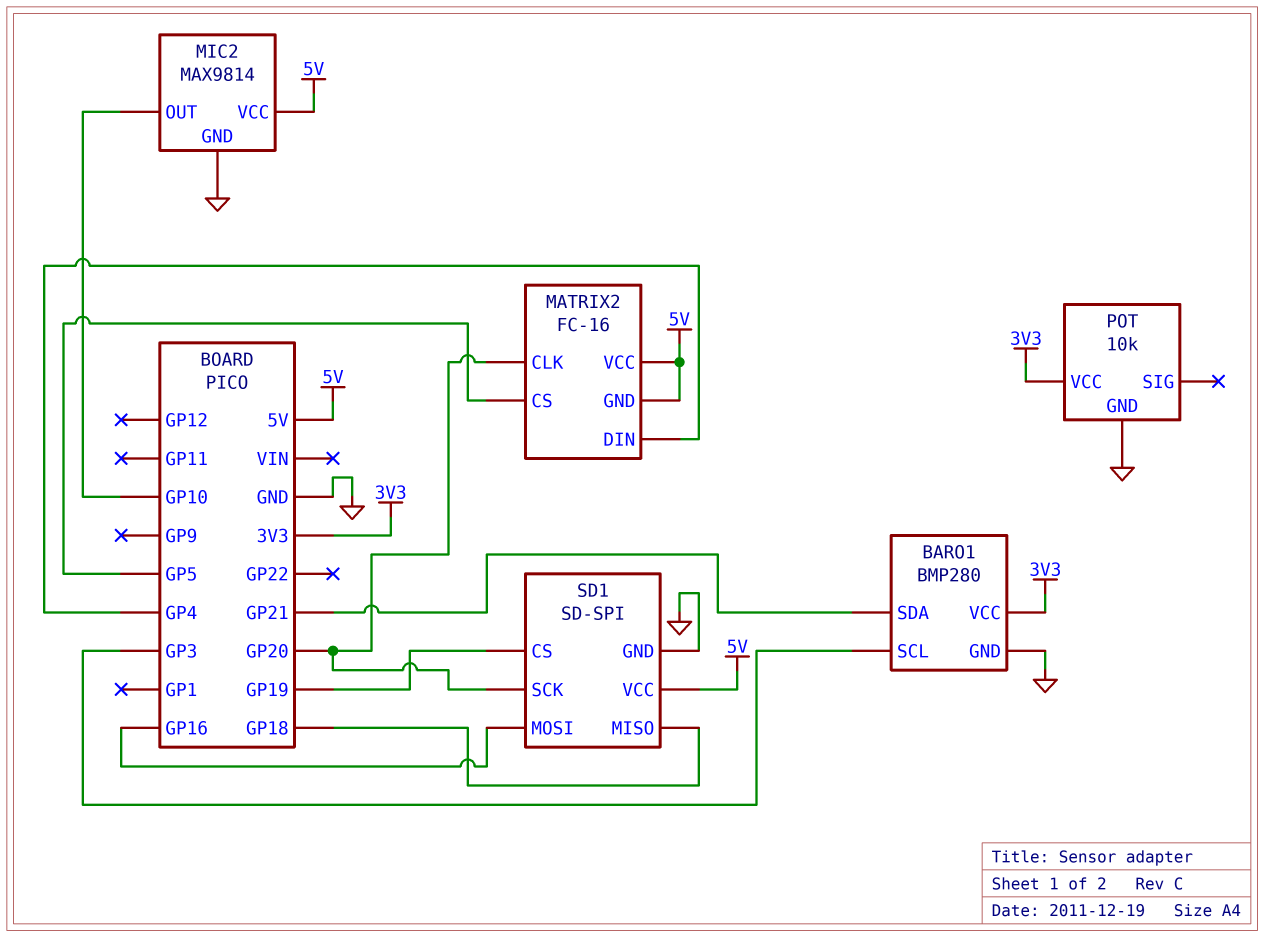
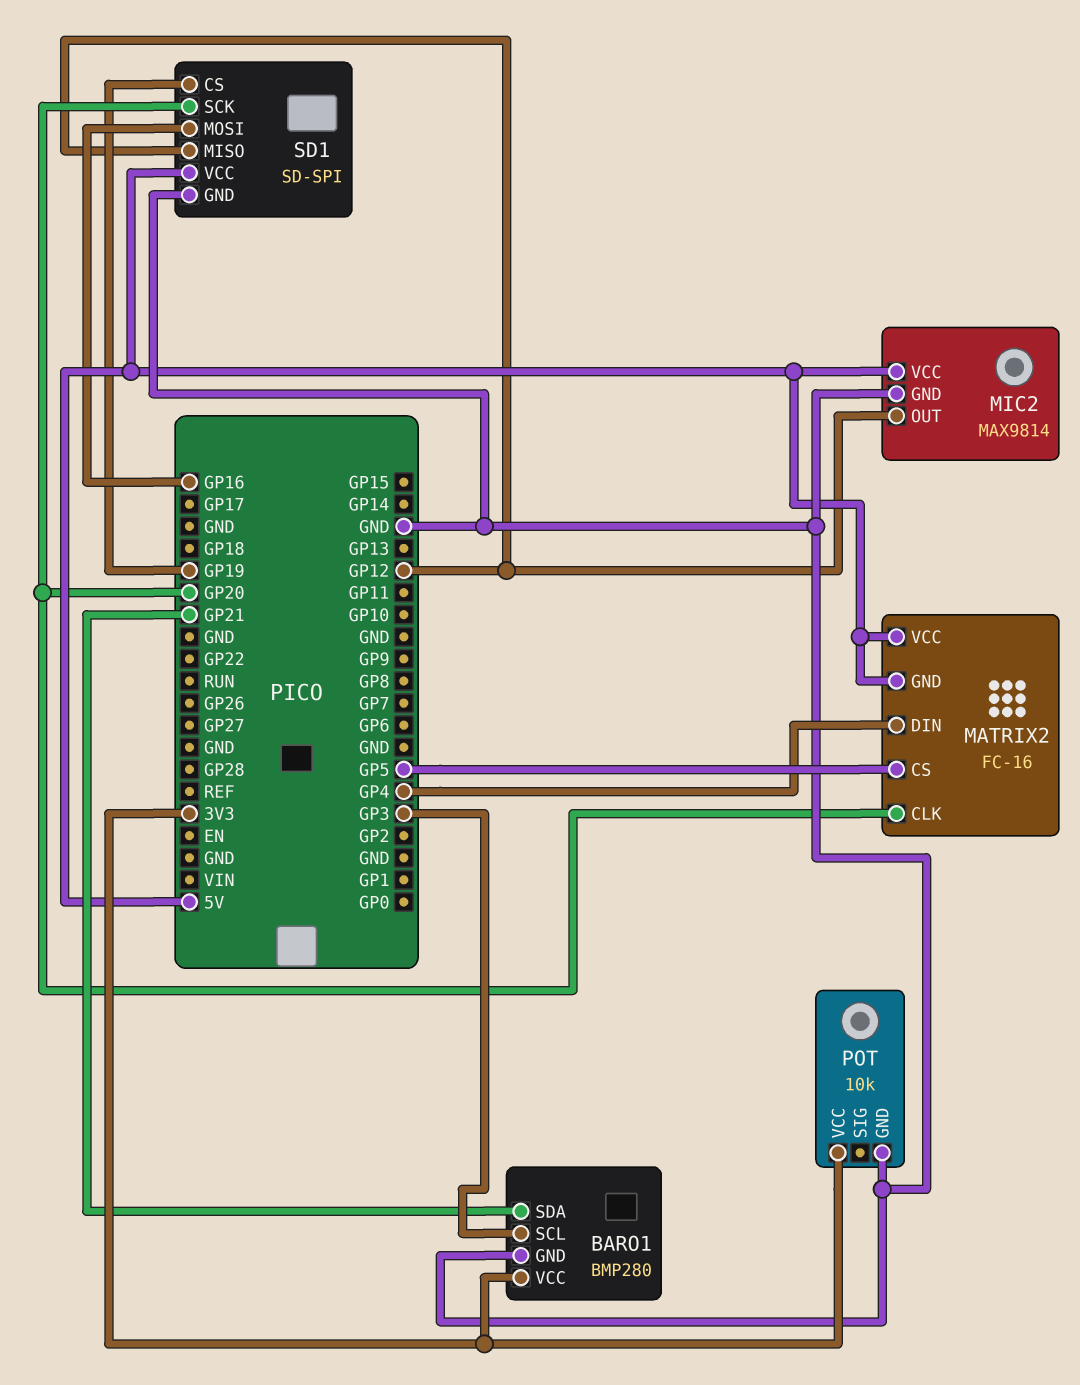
MIC2 pin OUT: GP10 -> GP12
SD1 pin MISO: GP18 -> GP12

